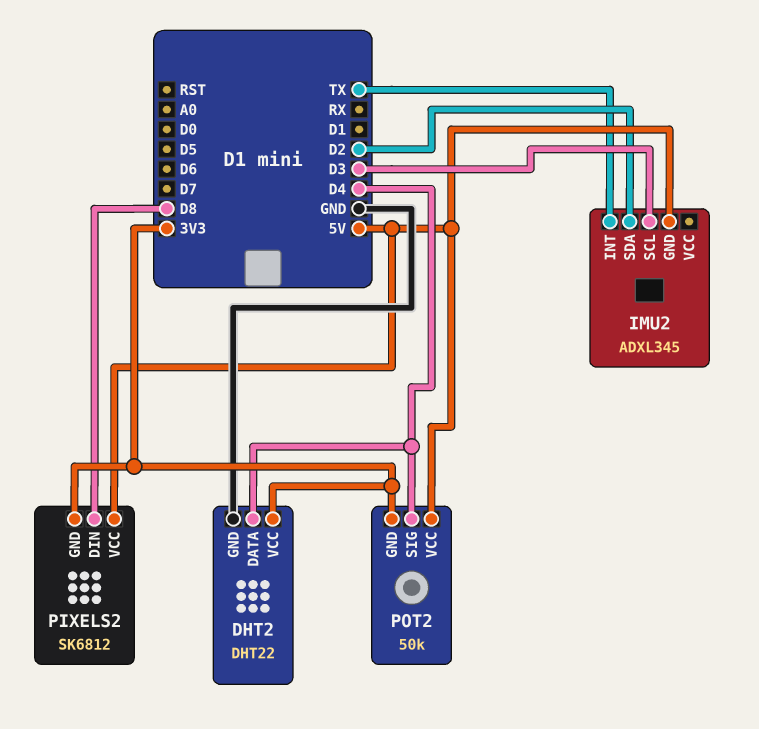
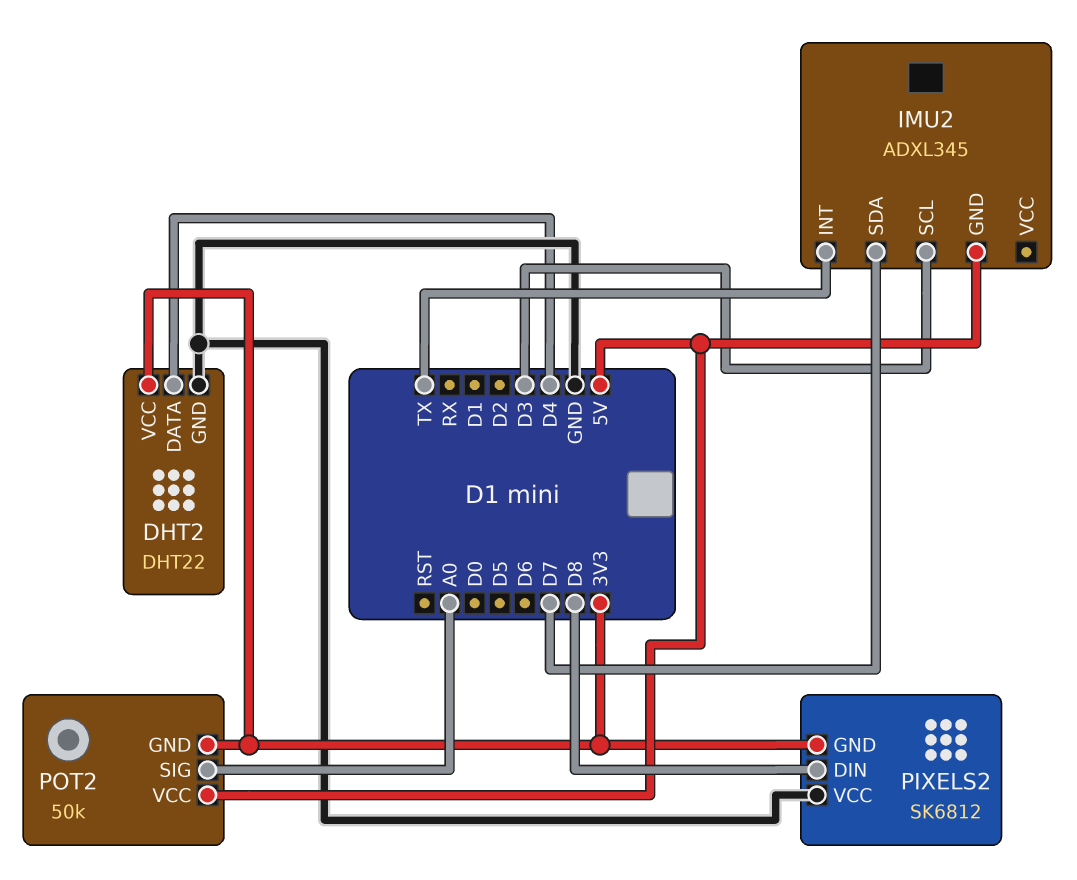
IMU2 pin SDA: D2 -> D7
PIXELS2 pin VCC: 5V -> GND
POT2 pin SIG: D4 -> A0

